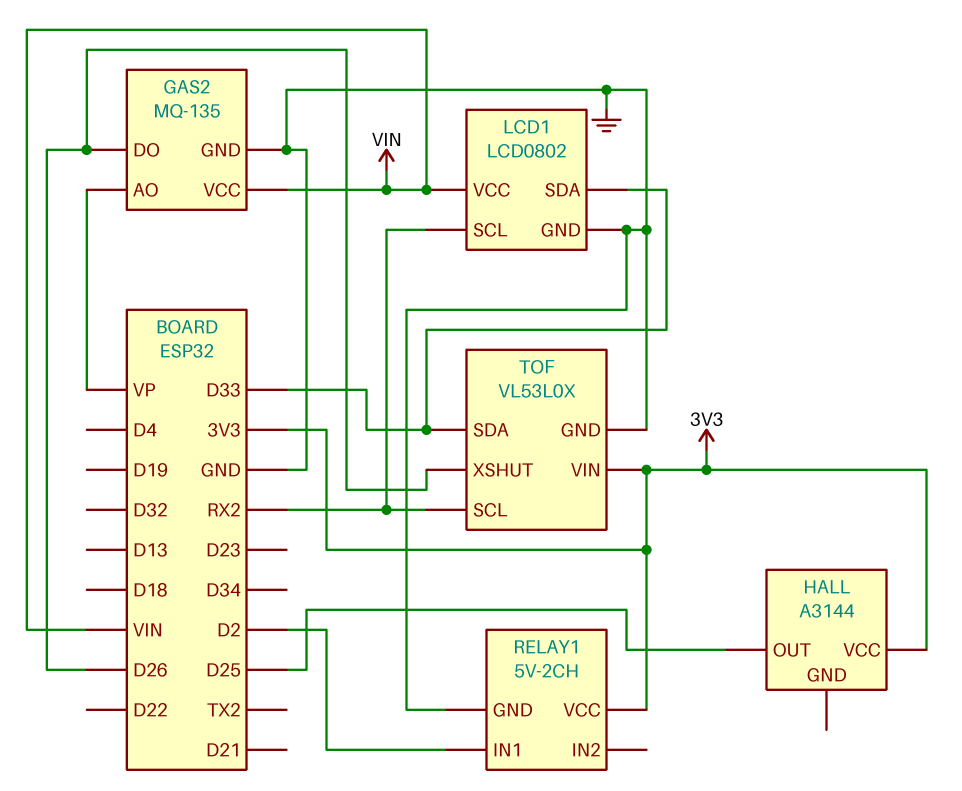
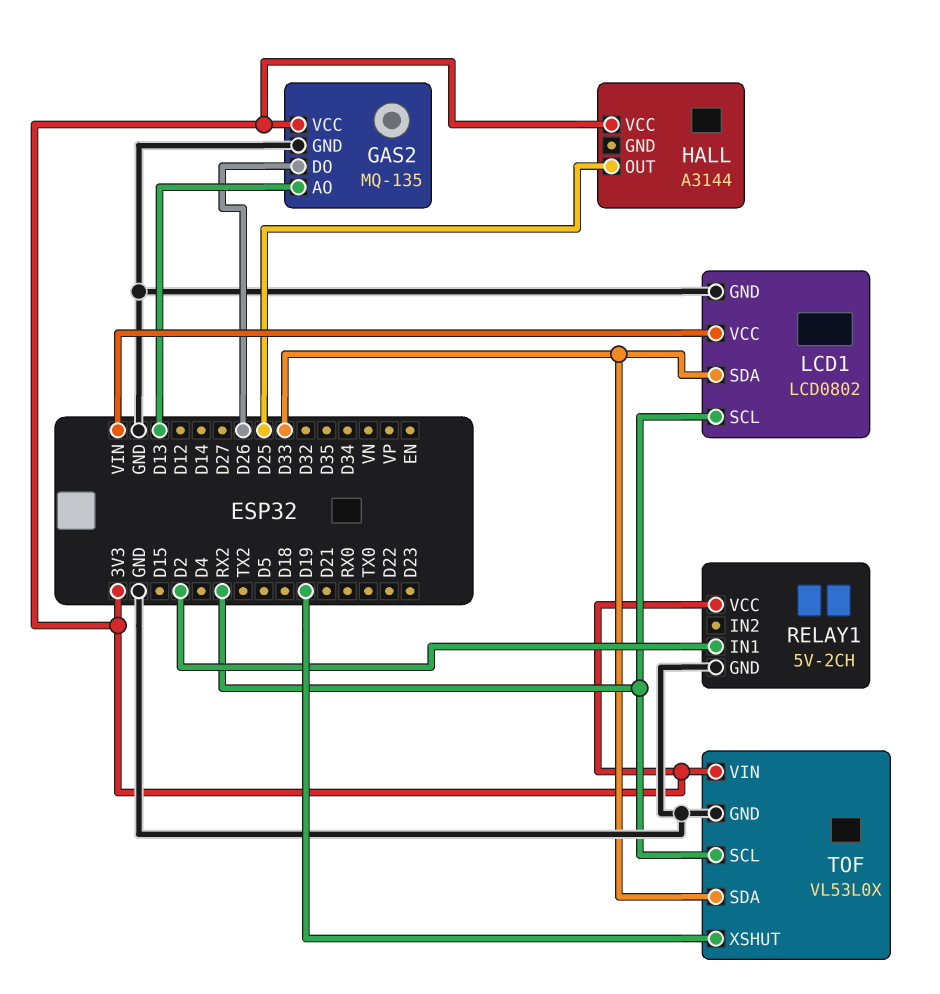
GAS2 pin AO: VP -> D13
GAS2 pin VCC: VIN -> 3V3
TOF pin XSHUT: D26 -> D19

